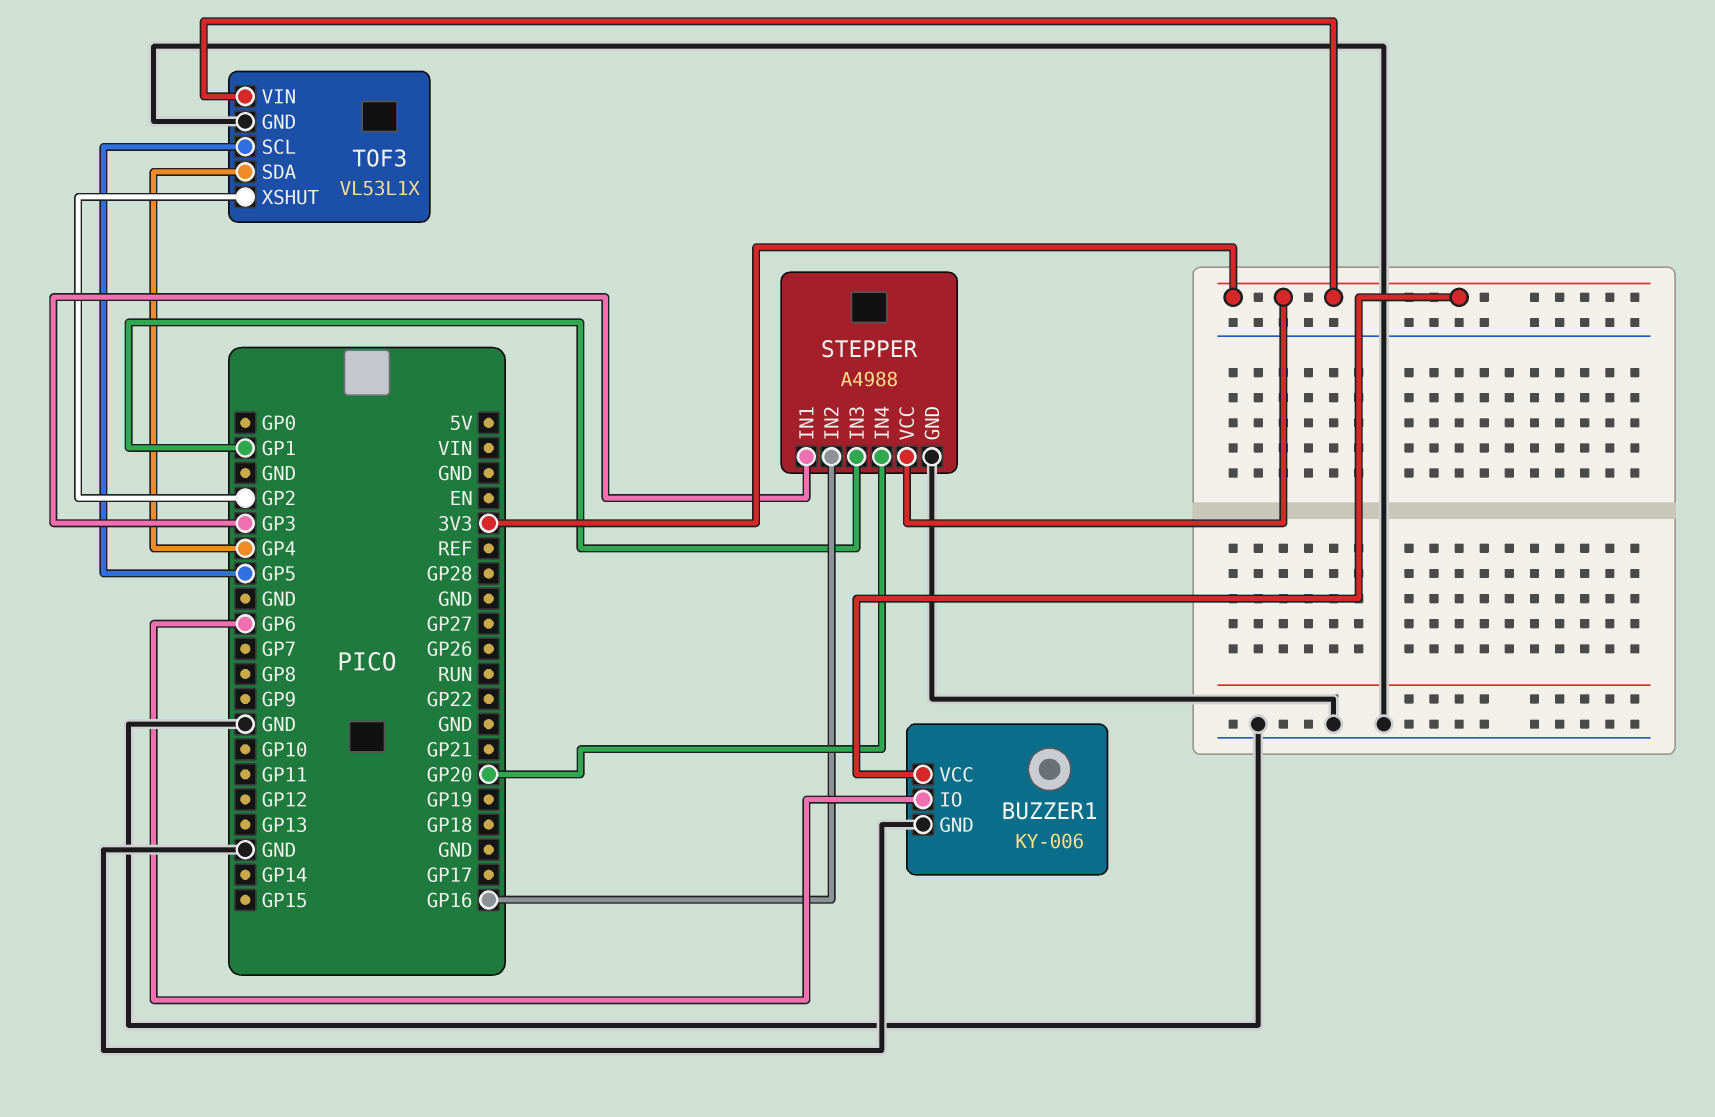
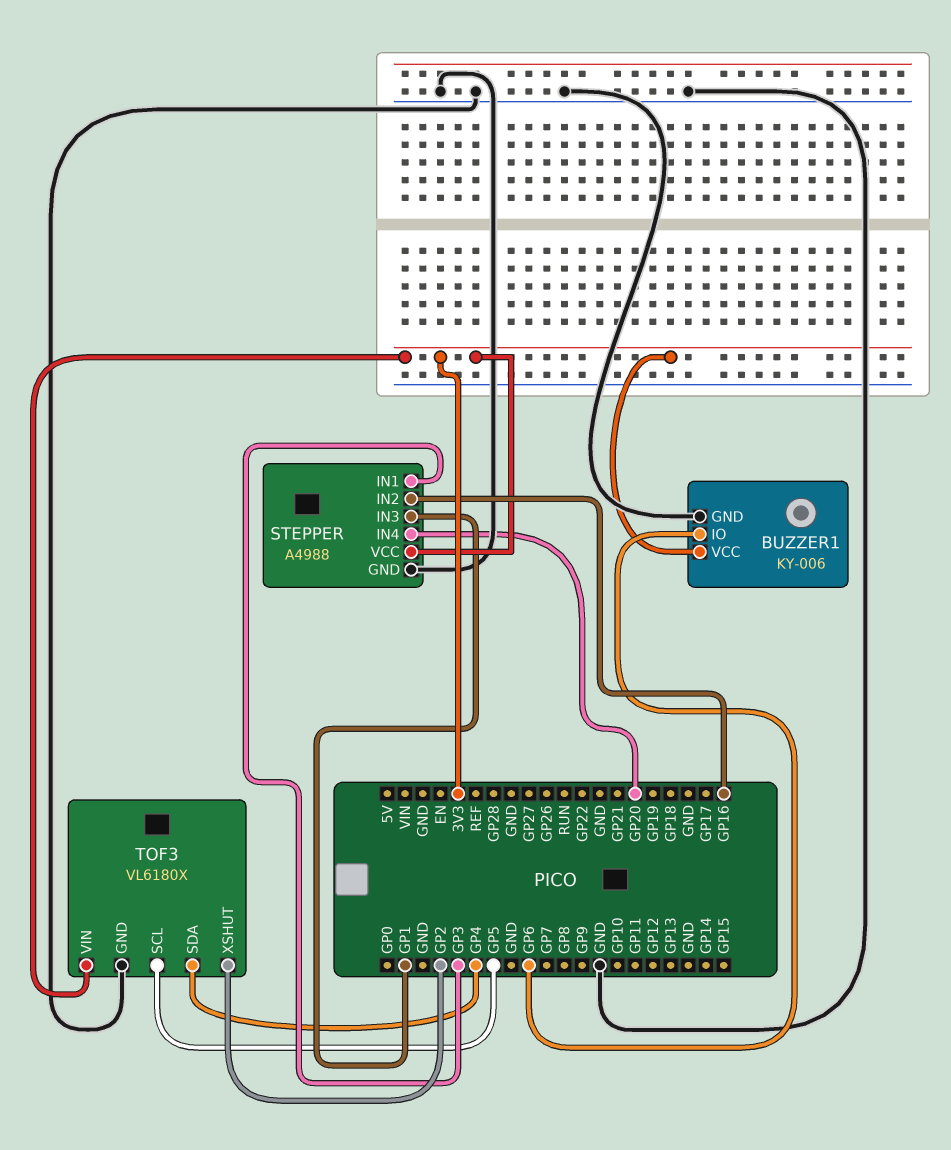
TOF3: VL53L1X -> VL6180X

